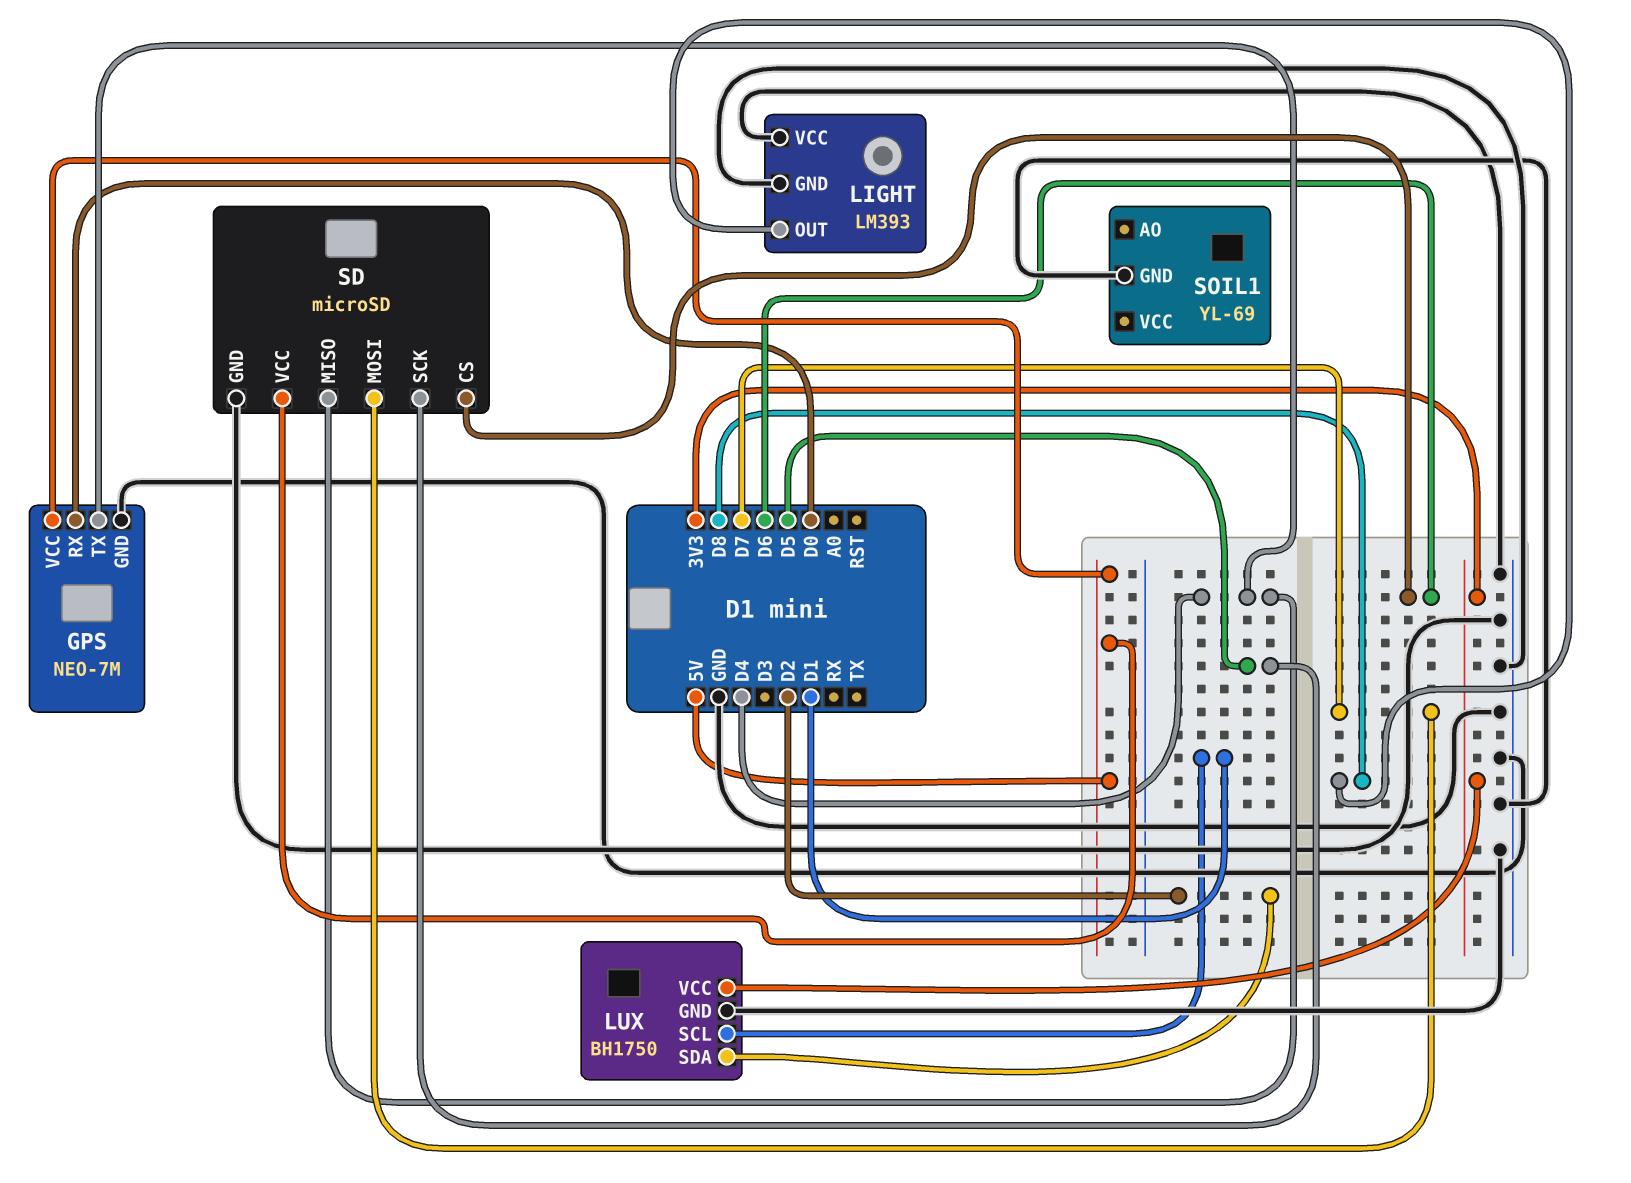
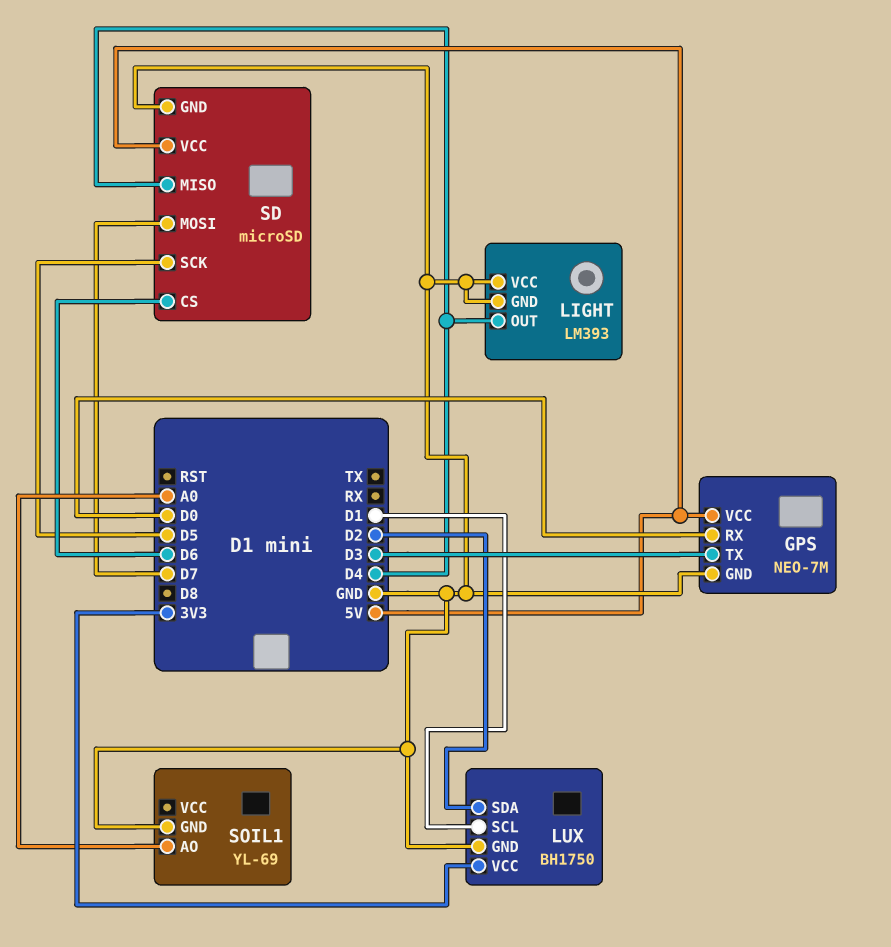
GPS pin TX: D4 -> D3
LIGHT pin OUT: D8 -> D4
SOIL1 pin AO: none -> A0

